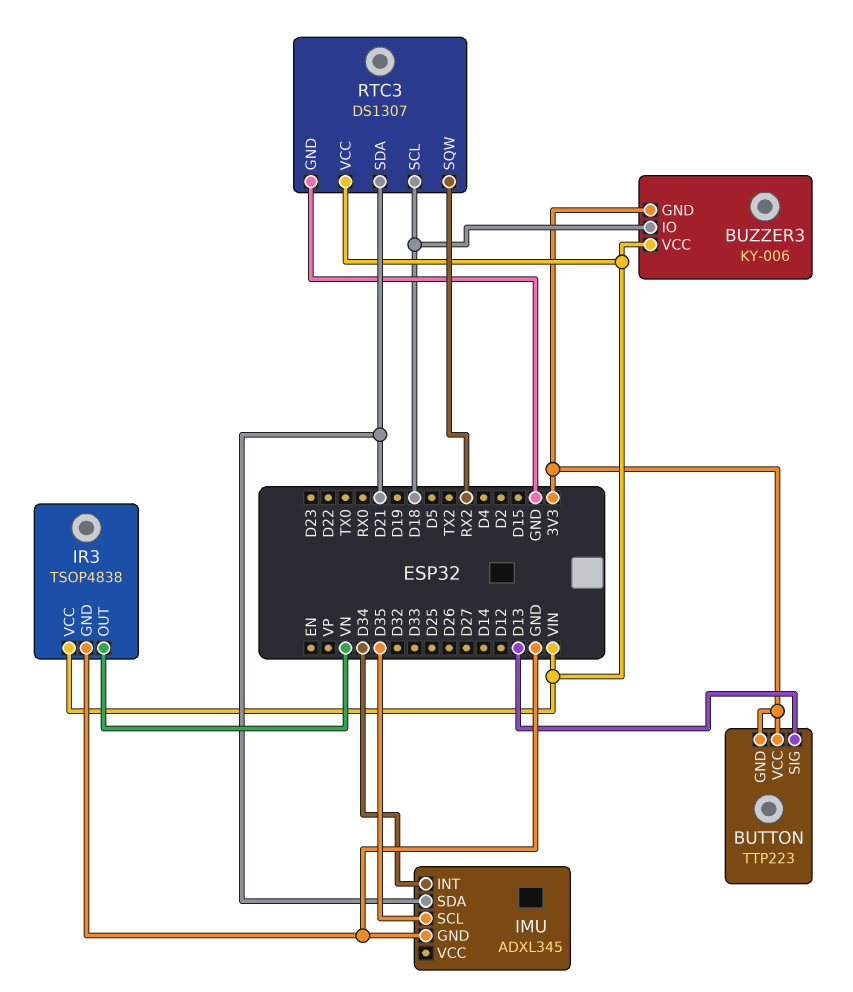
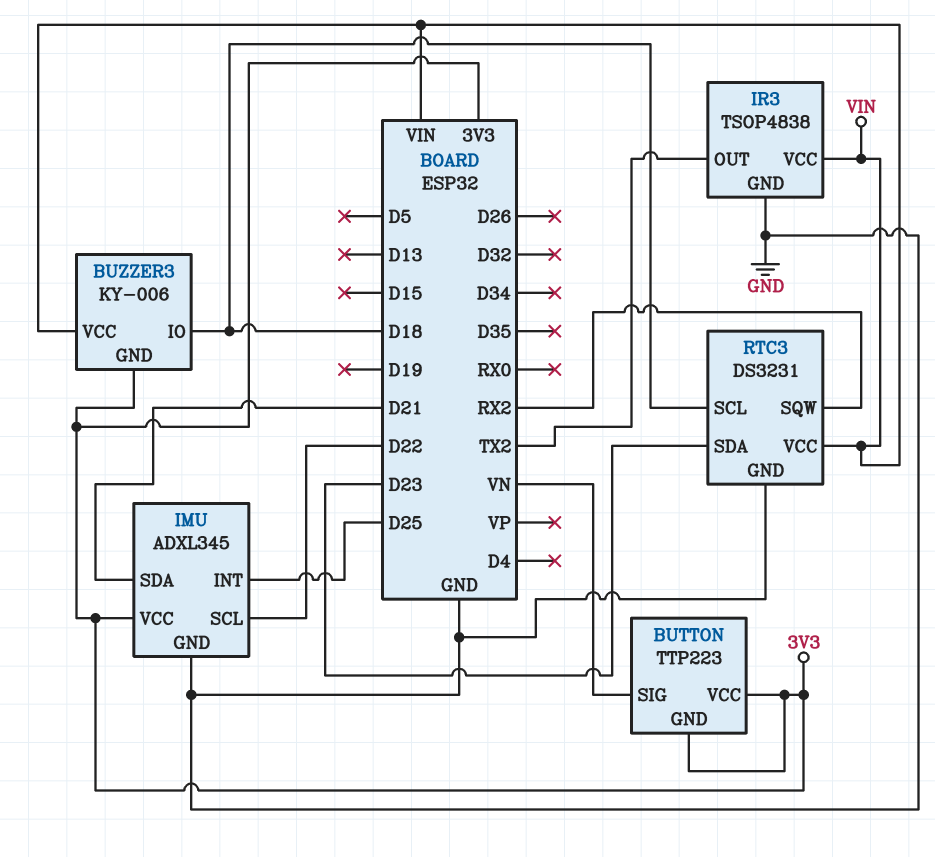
BUTTON pin SIG: D13 -> VN
IMU pin INT: D34 -> D25
IMU pin SCL: D35 -> D22
IMU pin VCC: none -> 3V3
IR3 pin OUT: VN -> TX2
RTC3: DS1307 -> DS3231
RTC3 pin SDA: D21 -> D23

